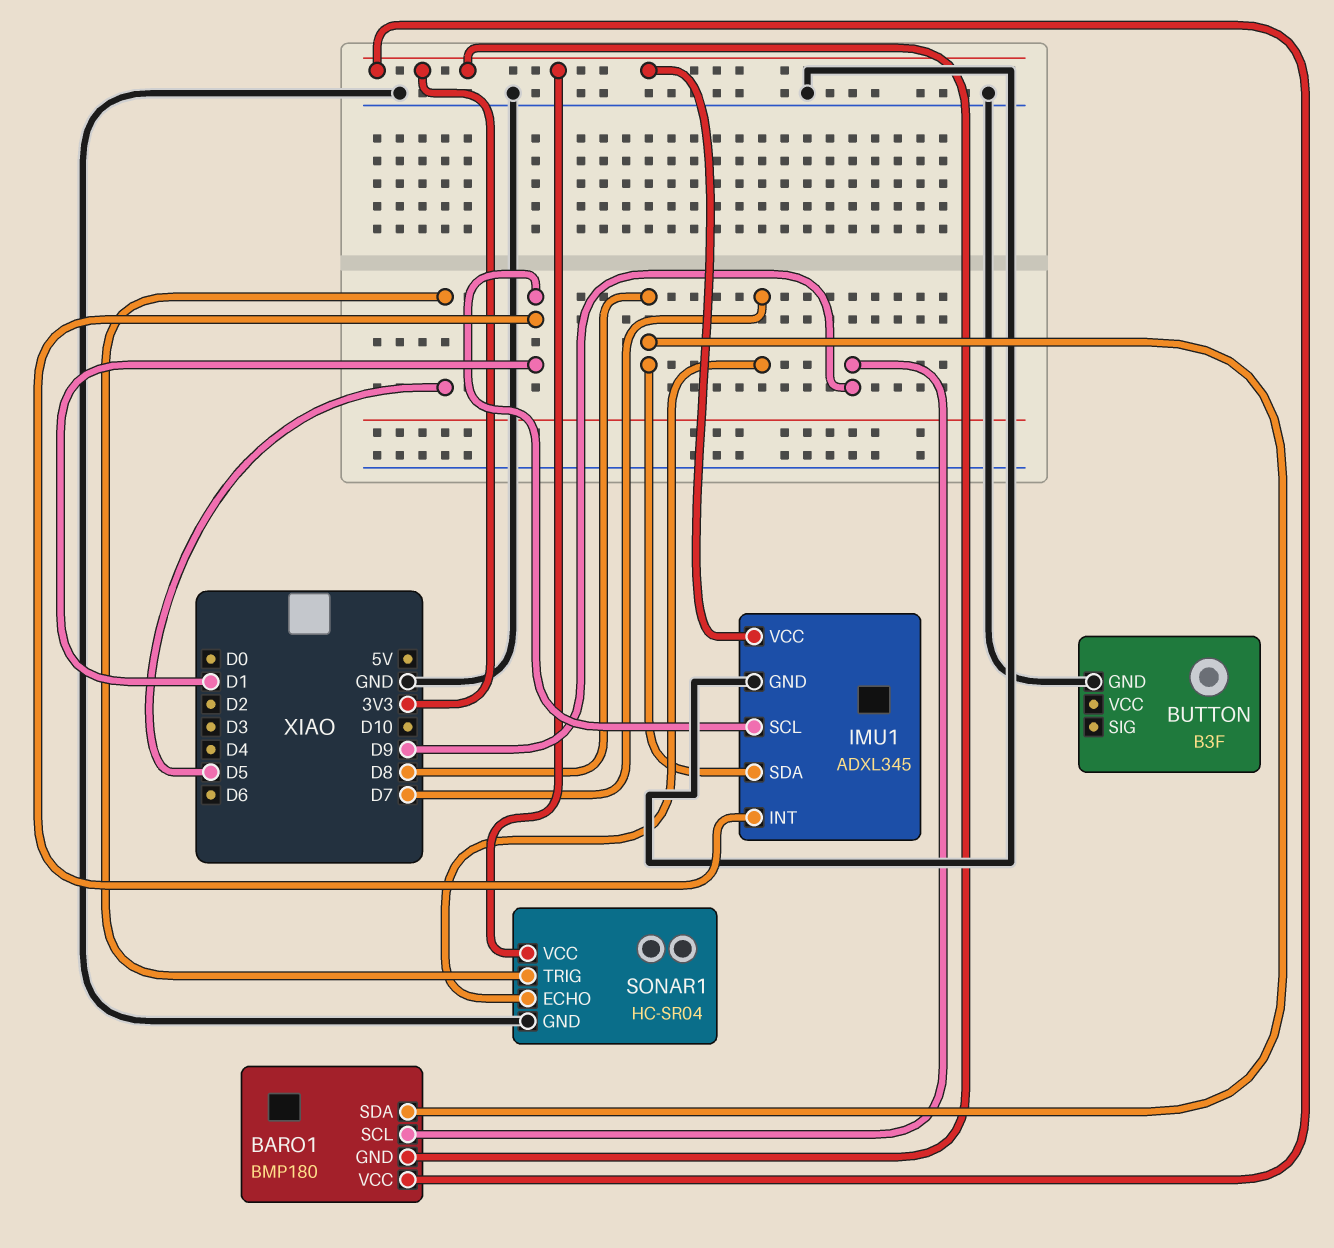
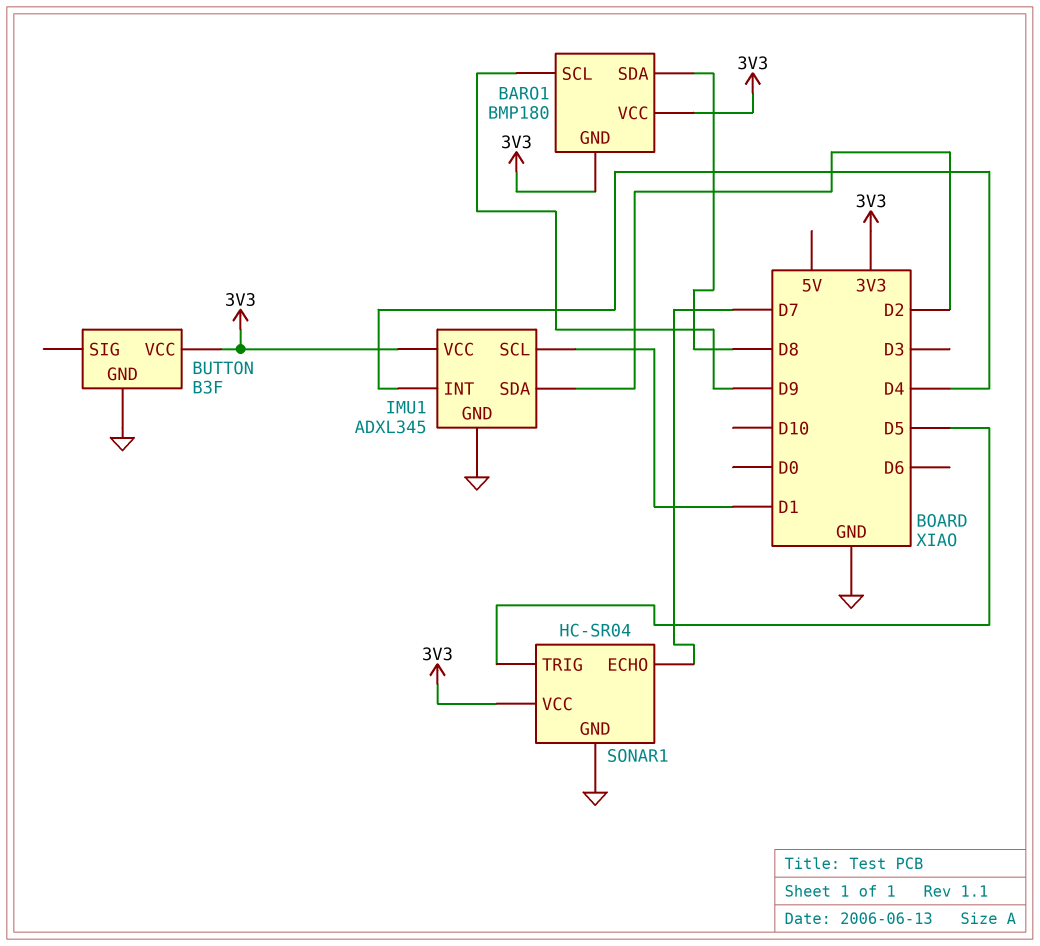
BUTTON pin VCC: none -> 3V3
IMU1 pin INT: D1 -> D4
IMU1 pin SDA: D8 -> D2

